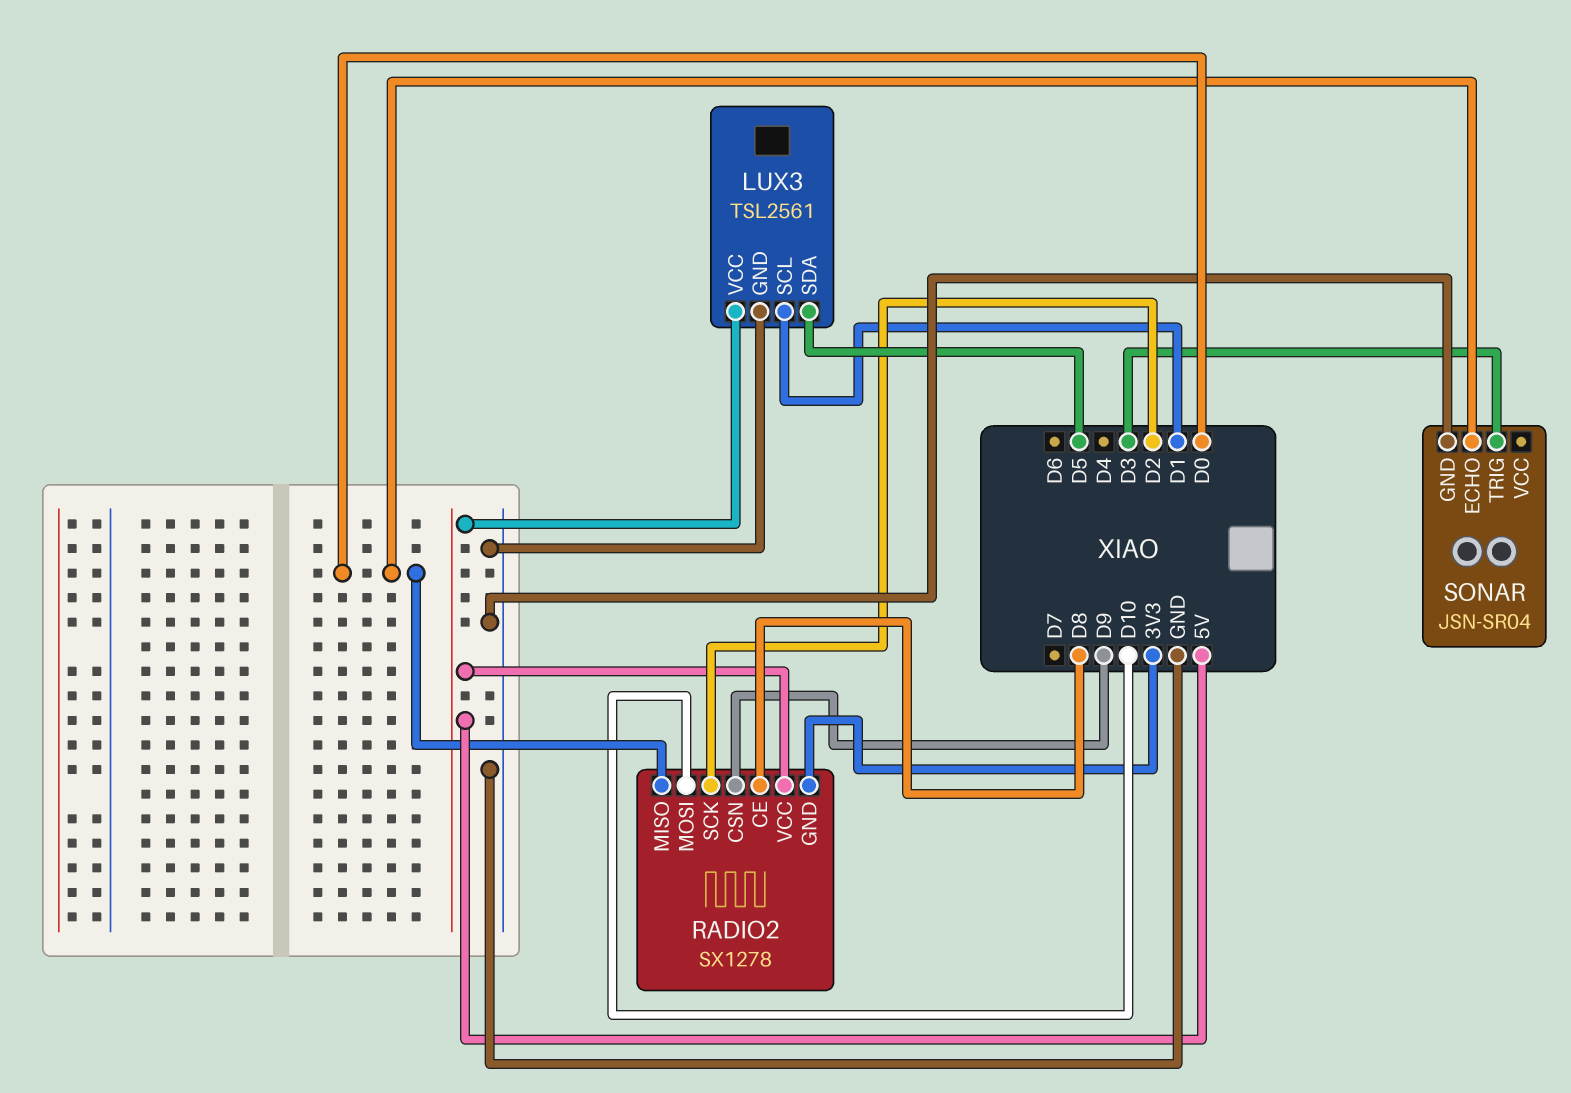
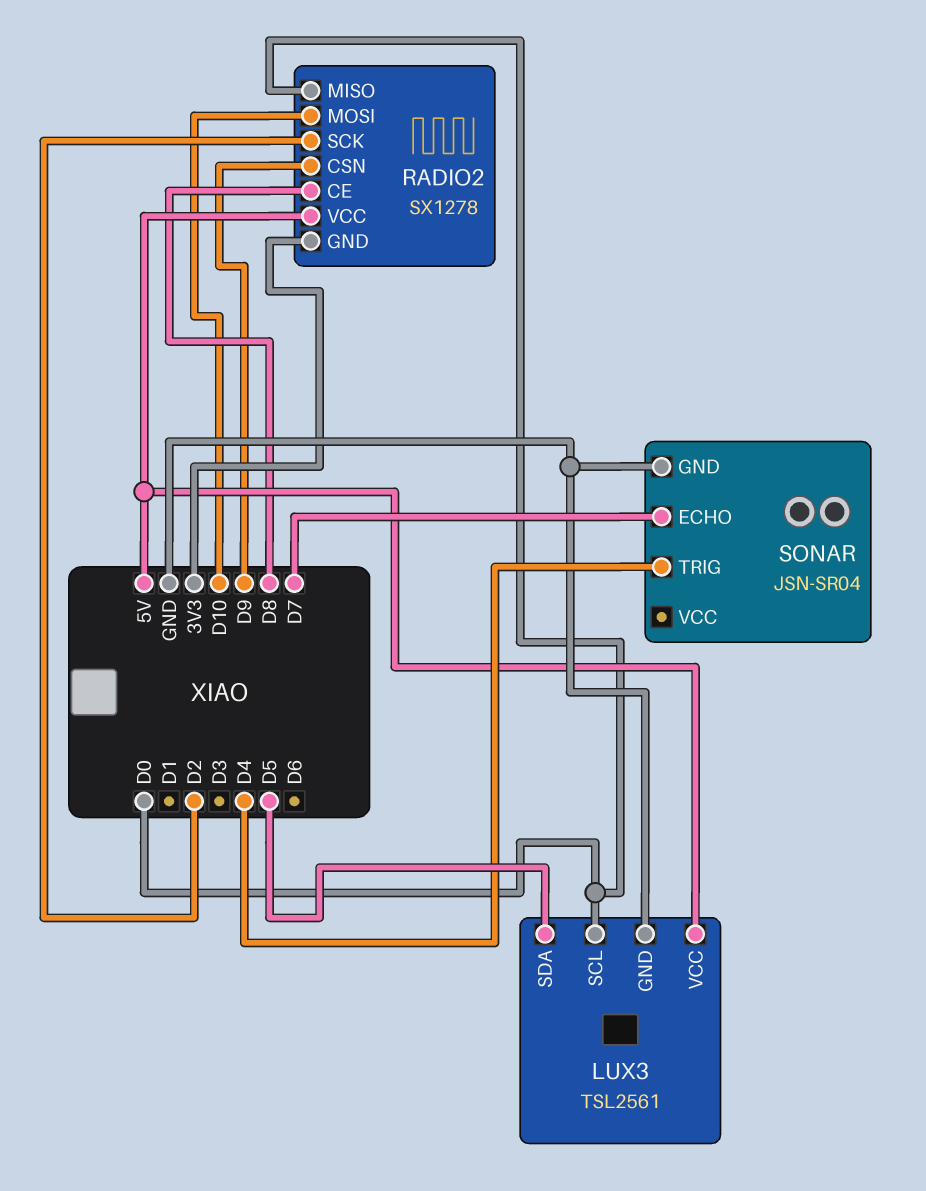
LUX3 pin SCL: D1 -> D0
SONAR pin ECHO: D0 -> D7
SONAR pin TRIG: D3 -> D4

